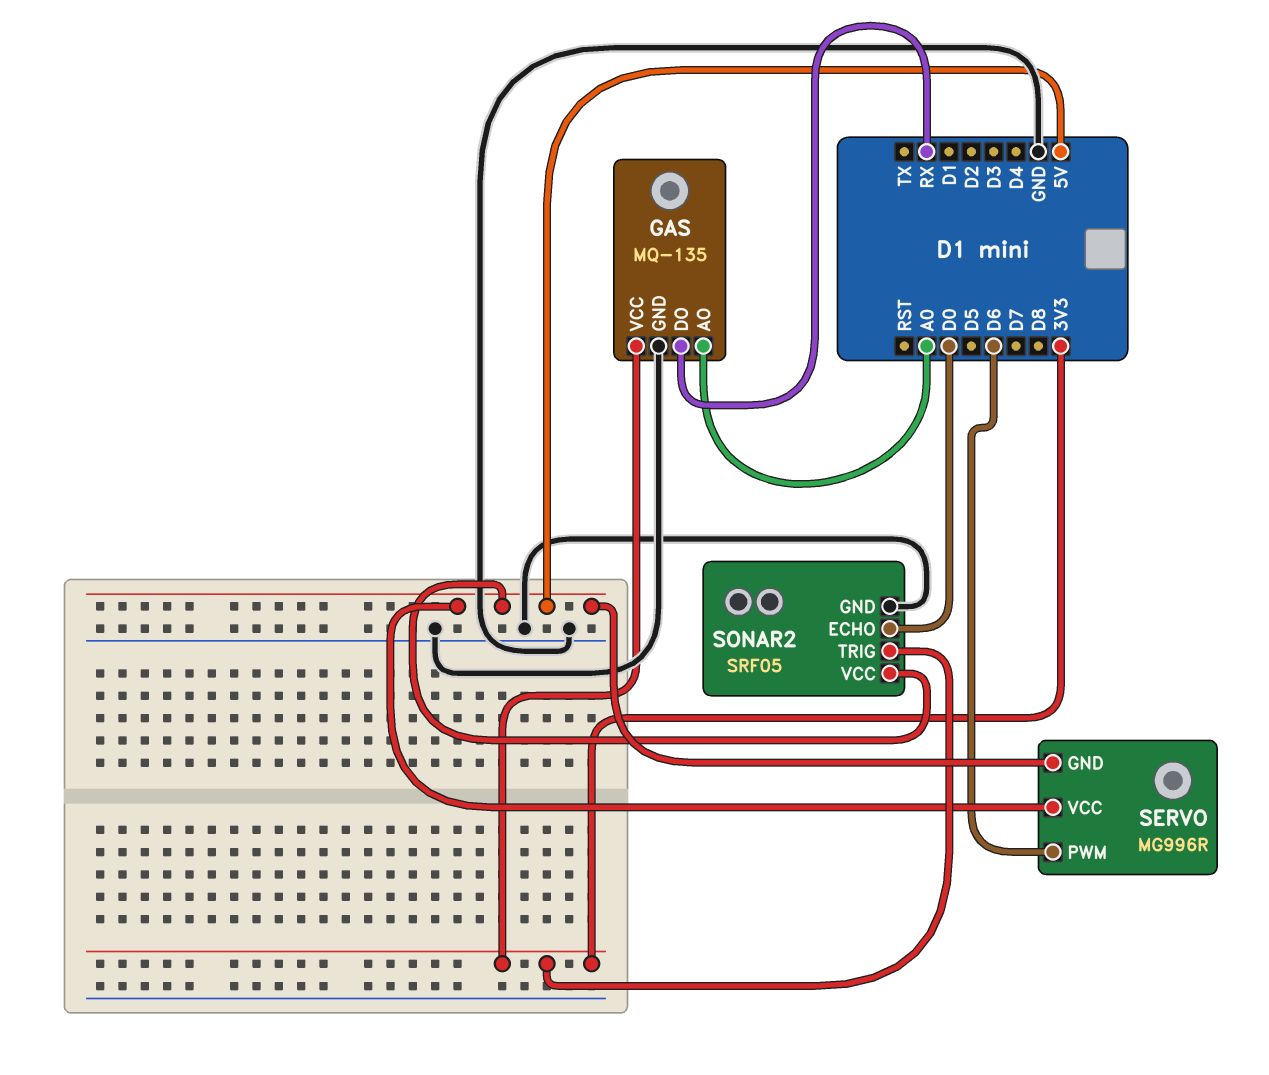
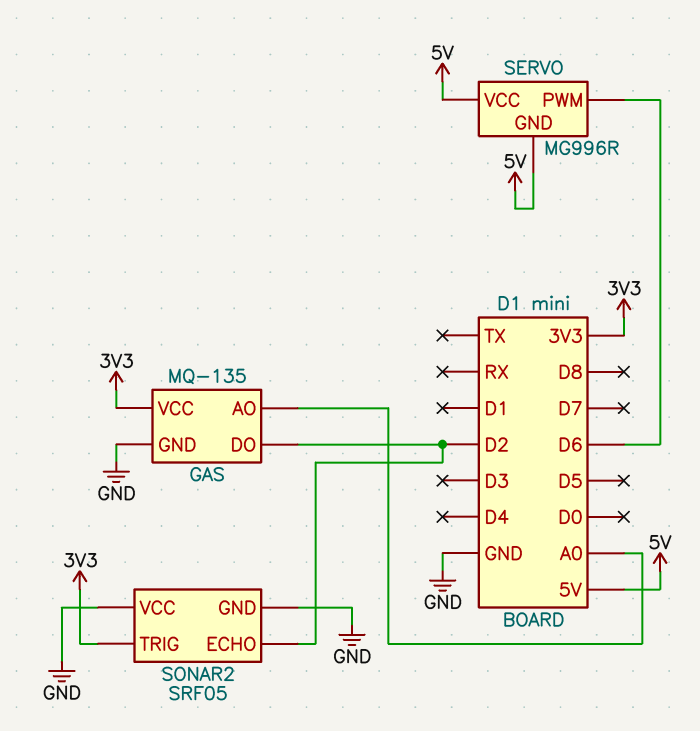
GAS pin DO: RX -> D2
SONAR2 pin ECHO: D0 -> D2
SONAR2 pin VCC: 5V -> GND

